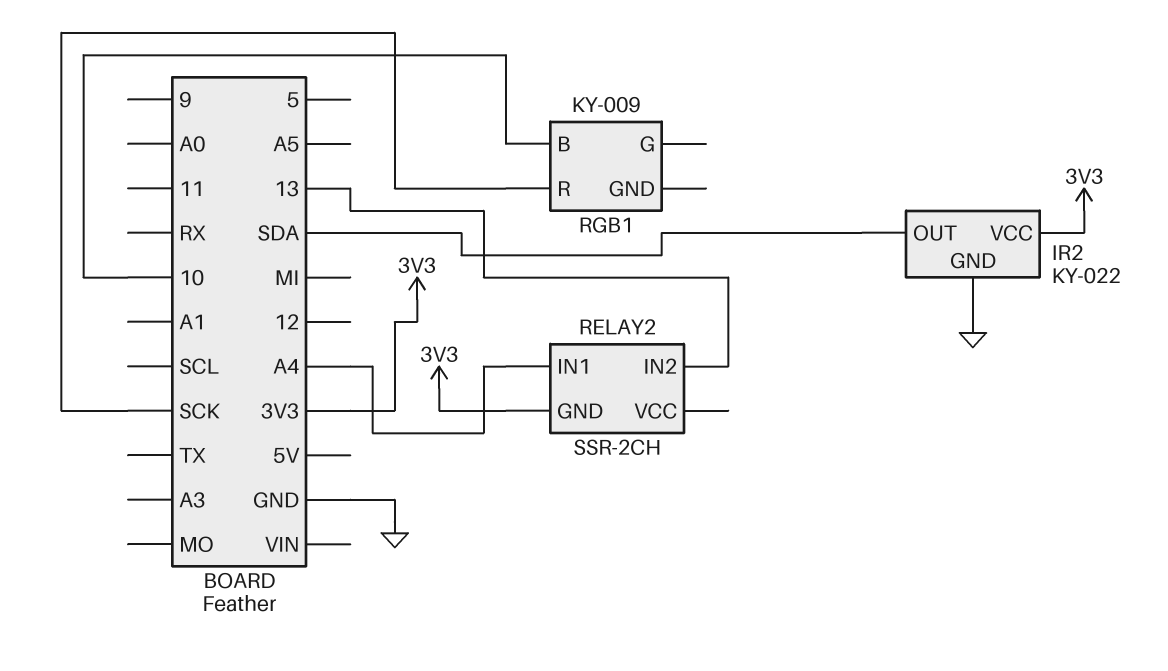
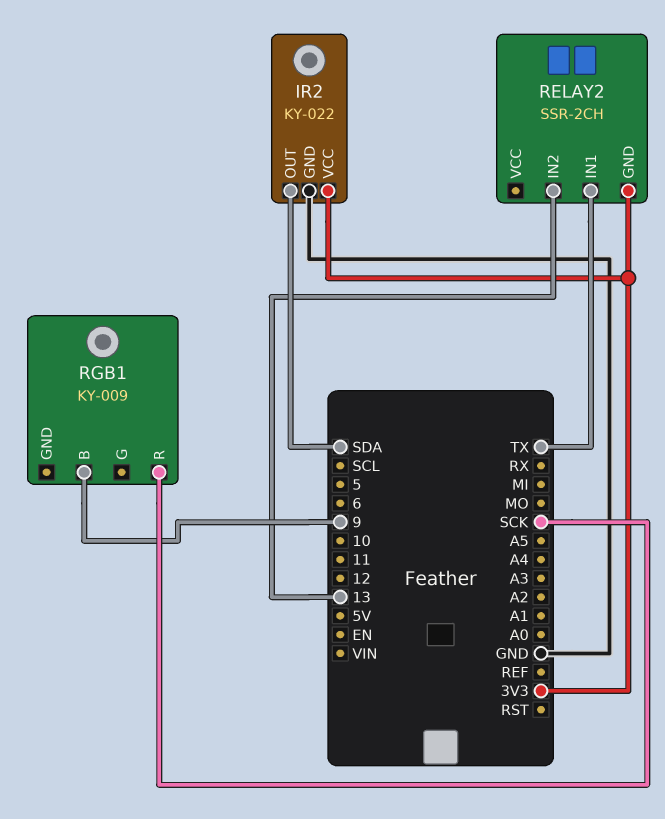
RELAY2 pin IN1: A4 -> TX
RGB1 pin B: 10 -> 9

